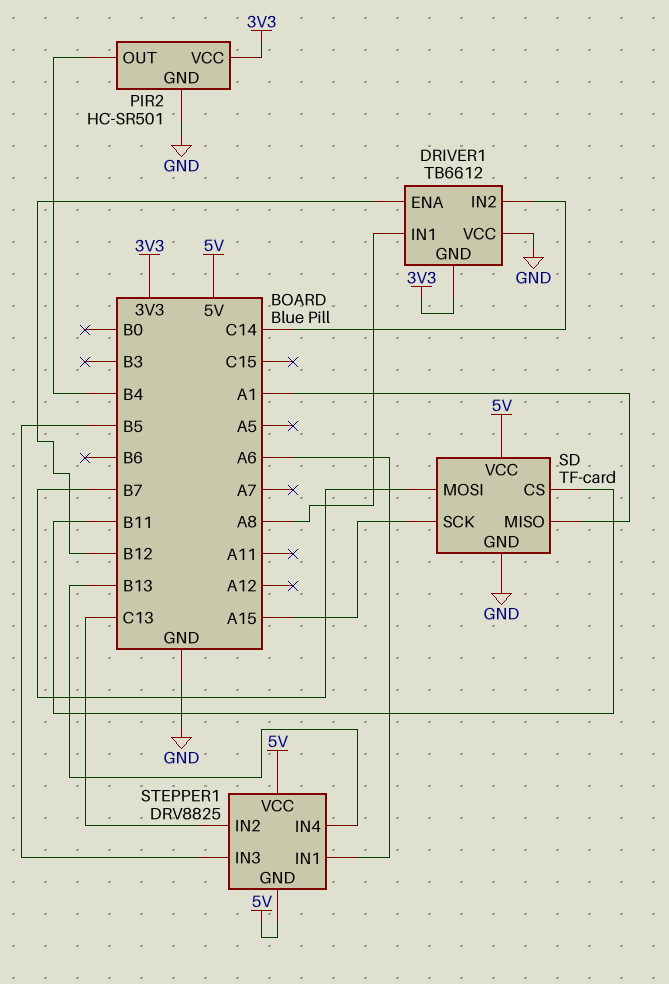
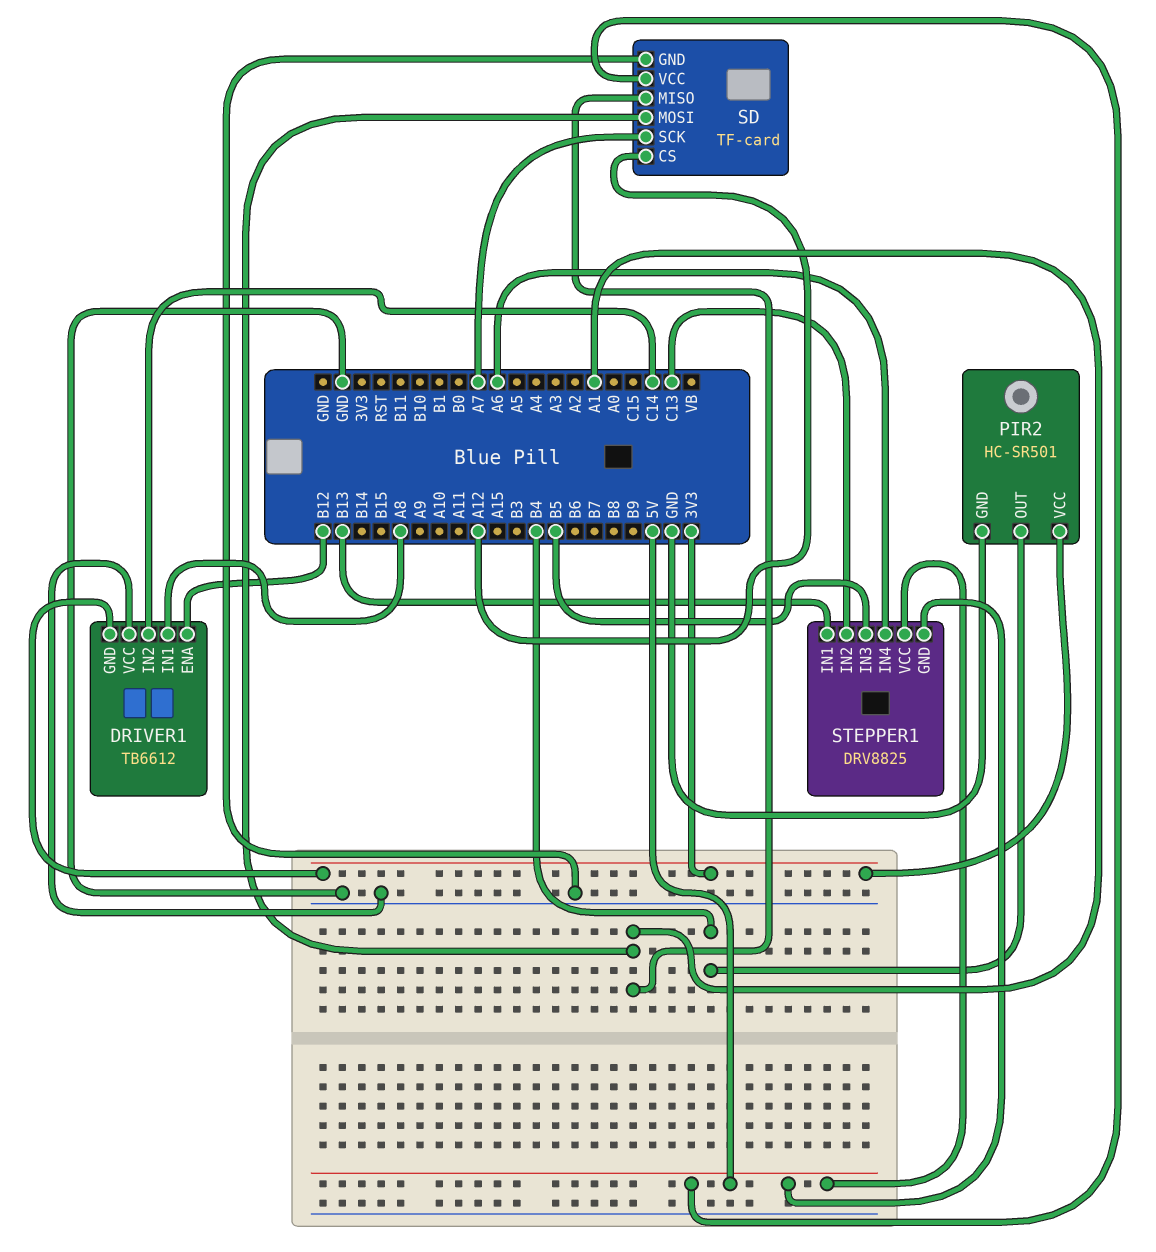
SD pin CS: B11 -> A12
SD pin MOSI: B7 -> A1
SD pin SCK: A15 -> A7
STEPPER1 pin IN1: A6 -> B13
STEPPER1 pin IN4: B13 -> A6

